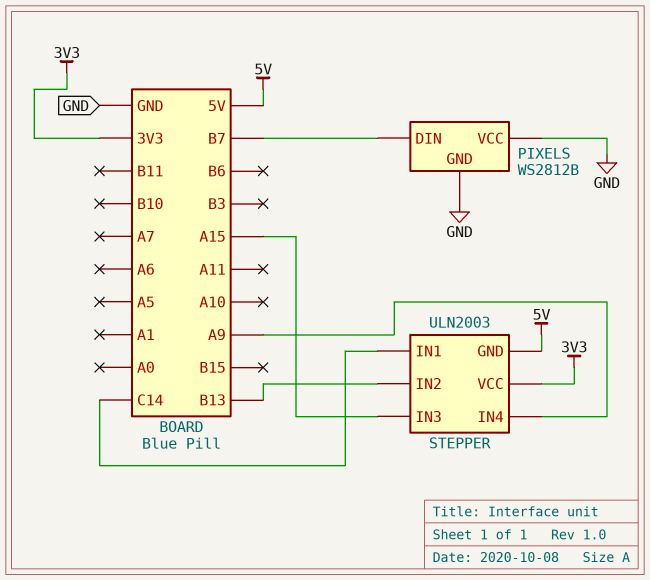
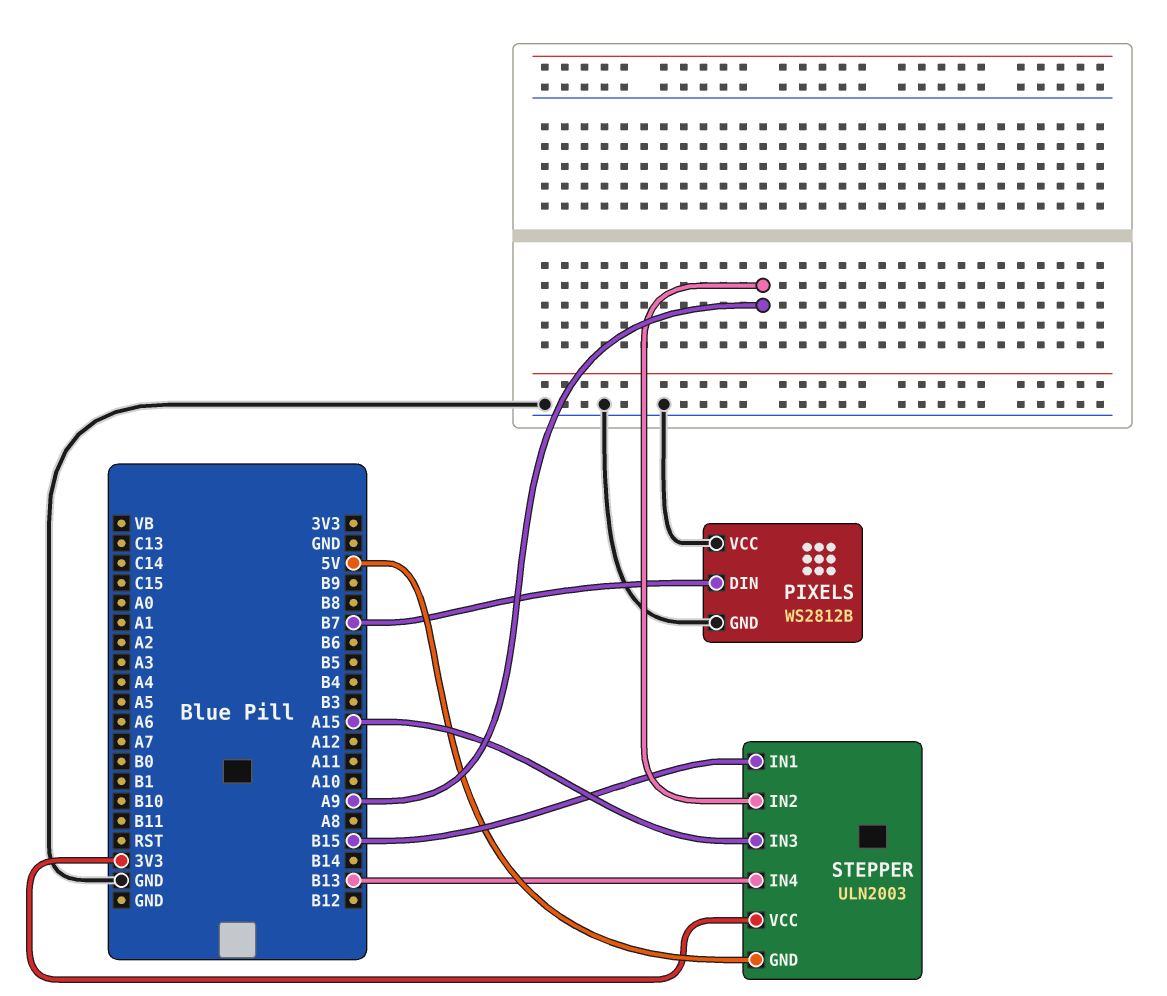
STEPPER pin IN1: C14 -> B15
STEPPER pin IN2: B13 -> A9
STEPPER pin IN4: A9 -> B13

